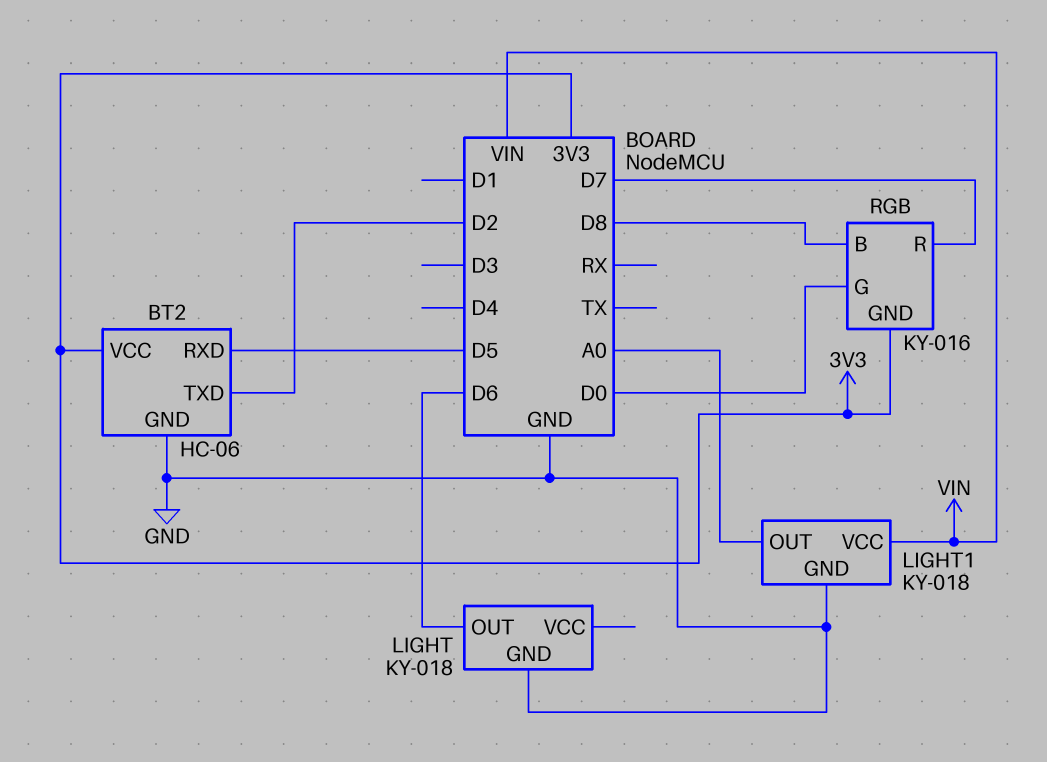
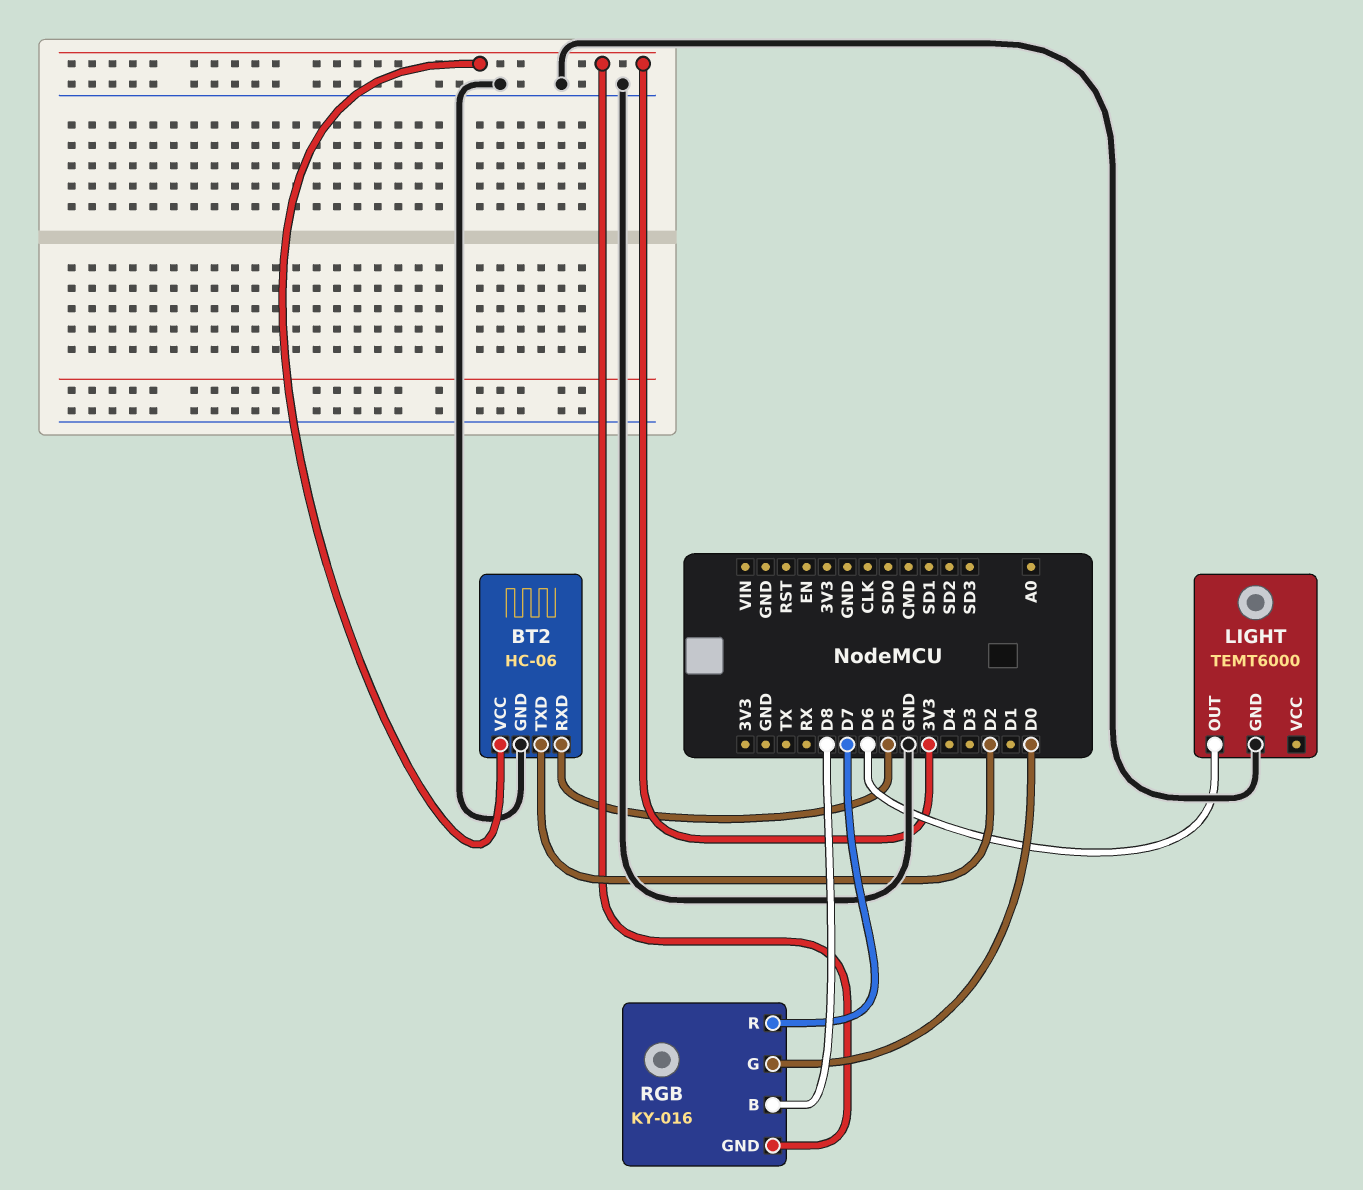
LIGHT: KY-018 -> TEMT6000
LIGHT1: KY-018 -> none
LIGHT1 pin GND: GND -> none
LIGHT1 pin OUT: A0 -> none
LIGHT1 pin VCC: VIN -> none

